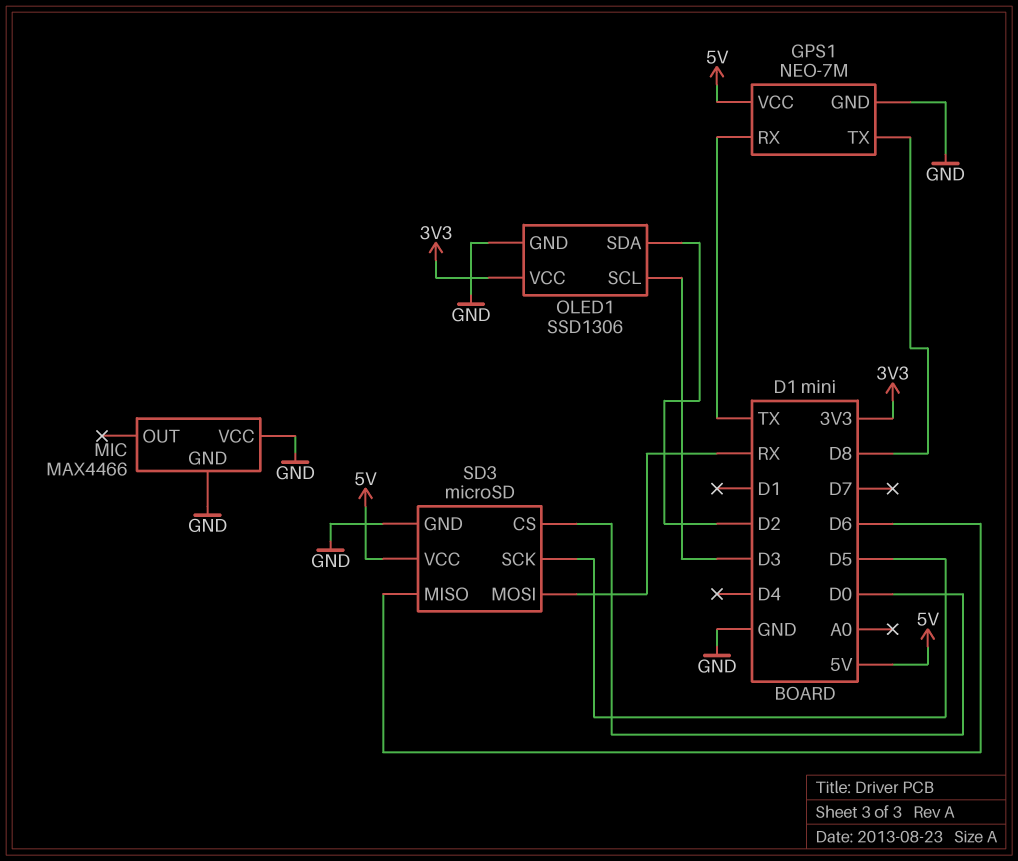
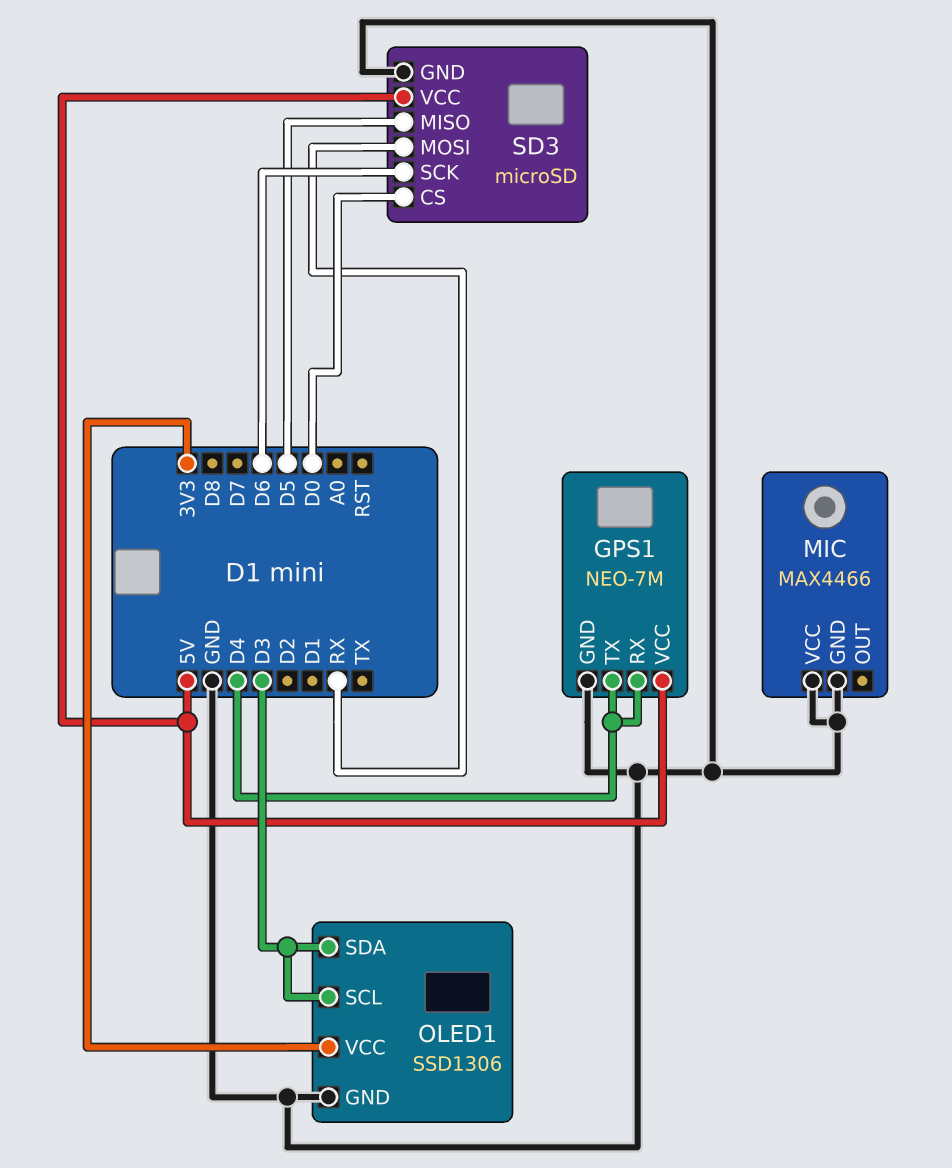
GPS1 pin RX: TX -> D4
GPS1 pin TX: D8 -> D4
OLED1 pin SDA: D2 -> D3
SD3 pin MISO: D6 -> D5
SD3 pin SCK: D5 -> D6

